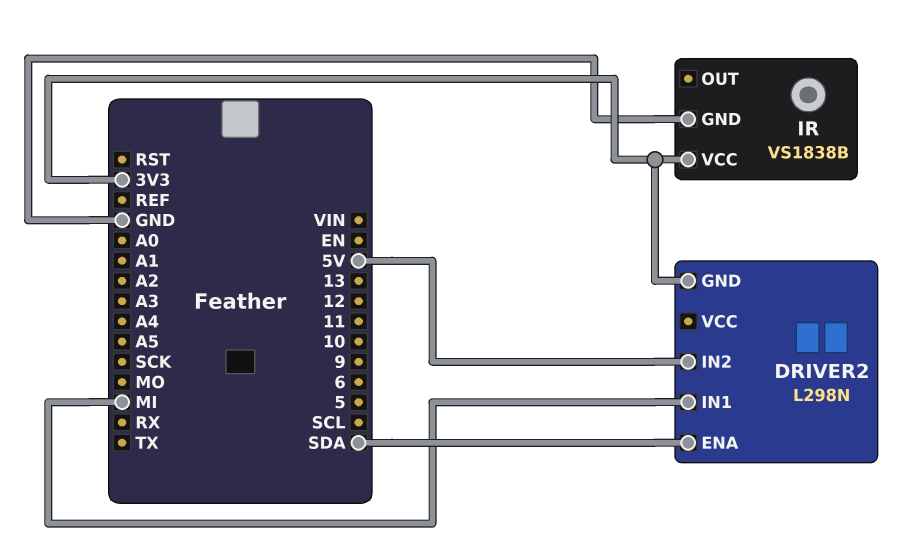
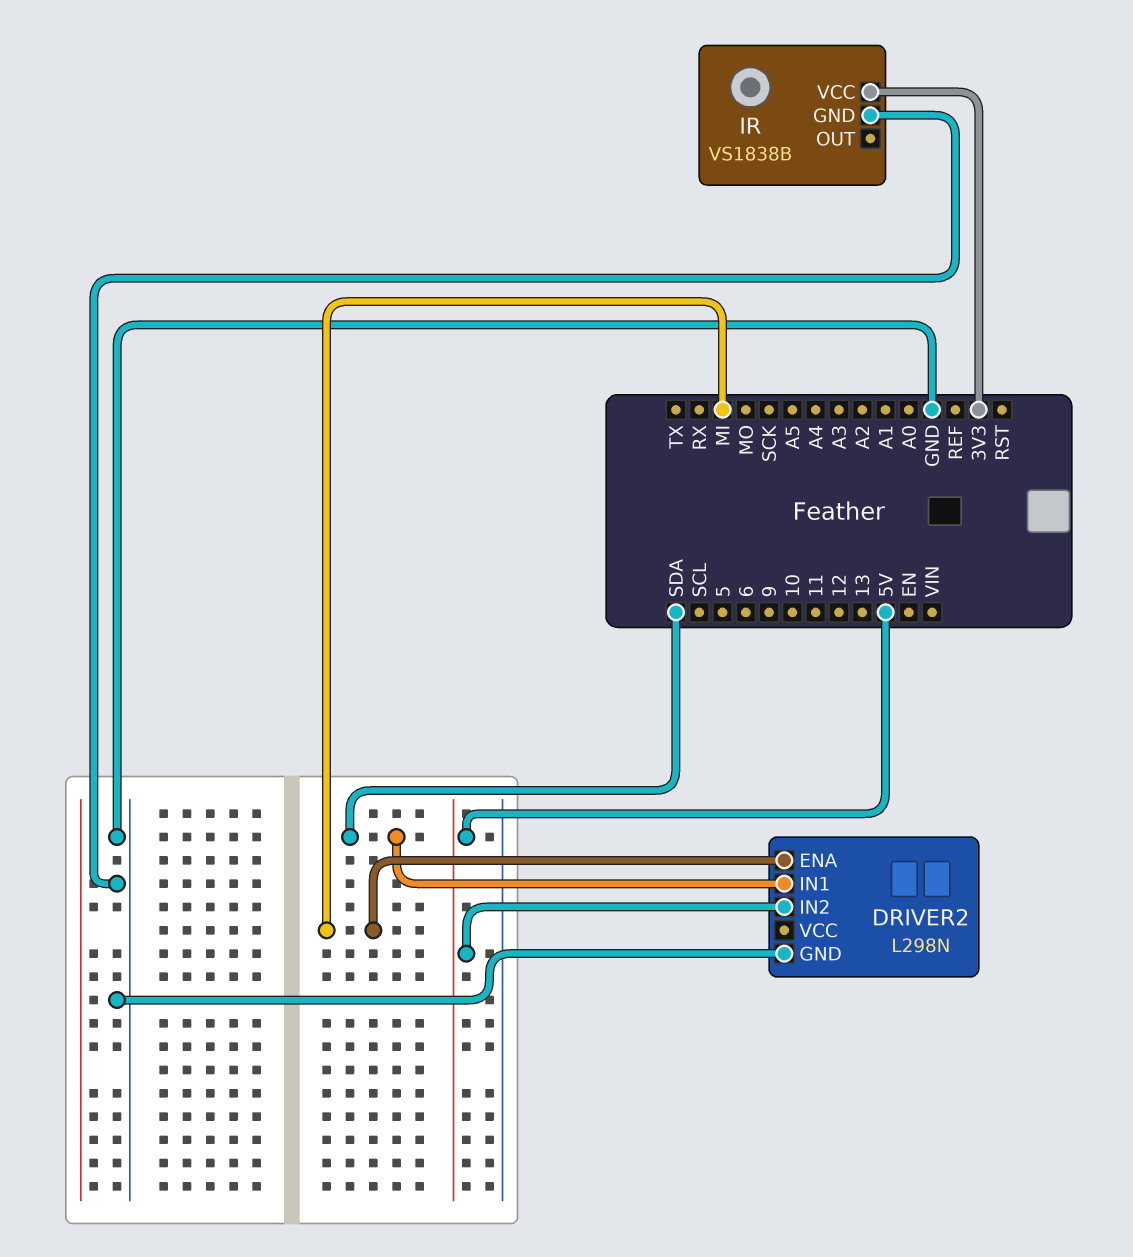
DRIVER2 pin ENA: SDA -> MI
DRIVER2 pin GND: 3V3 -> GND
DRIVER2 pin IN1: MI -> SDA

